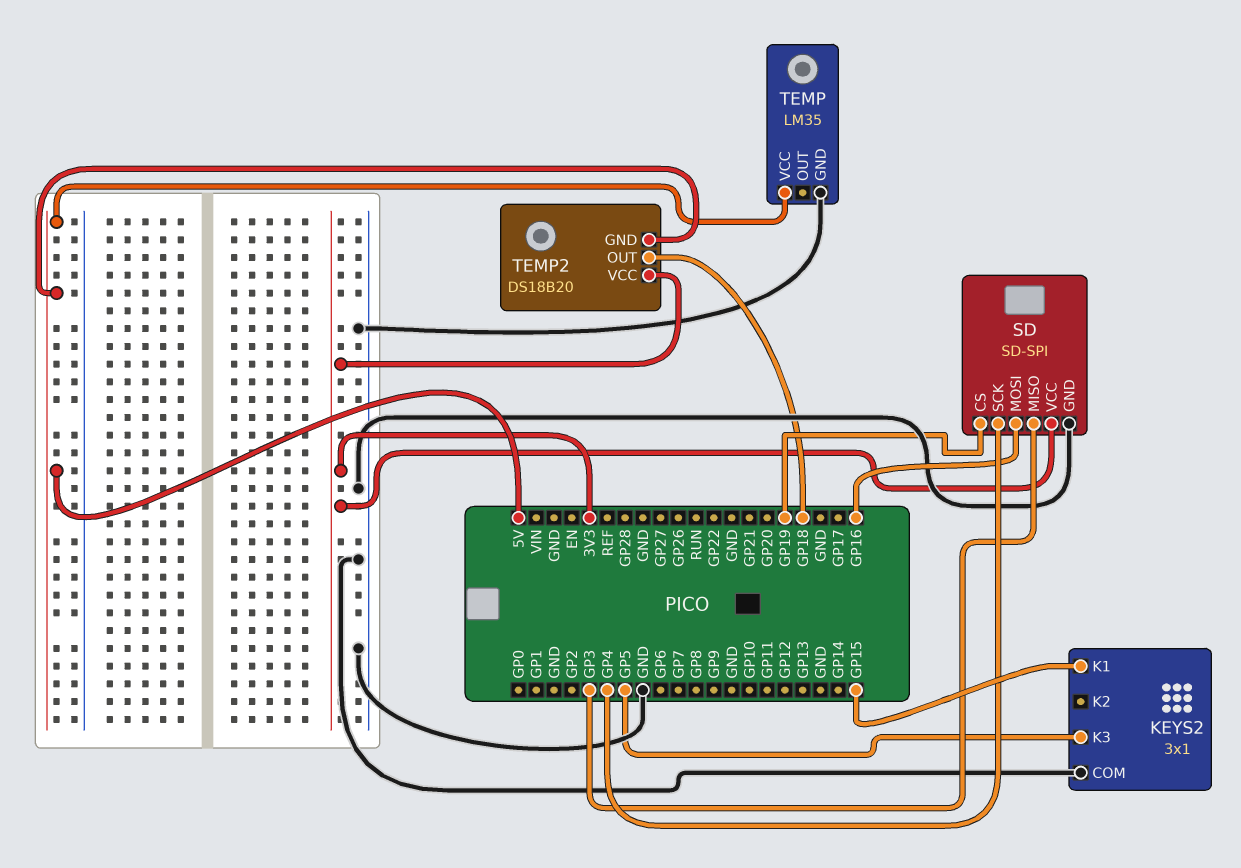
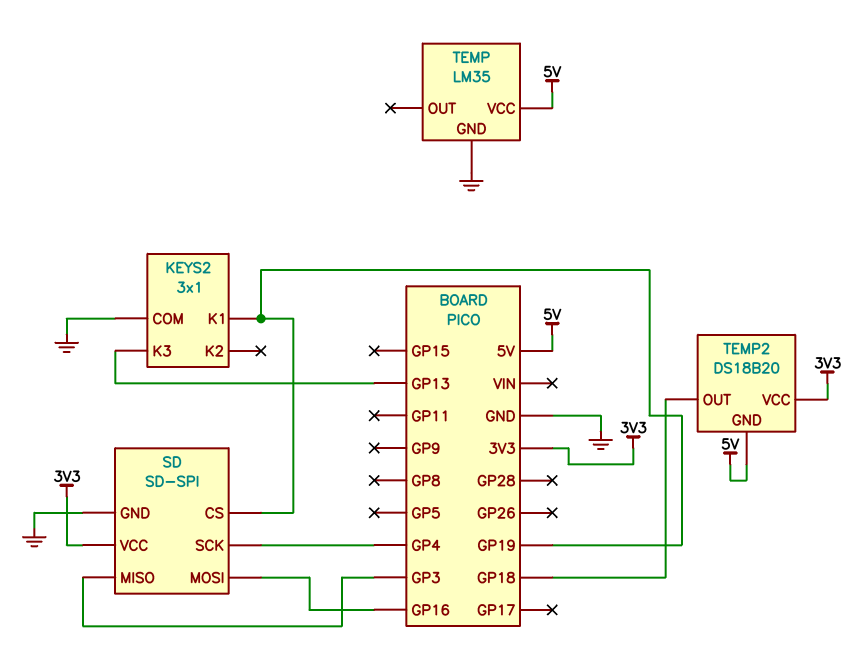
KEYS2 pin K1: GP15 -> GP19
KEYS2 pin K3: GP5 -> GP13

